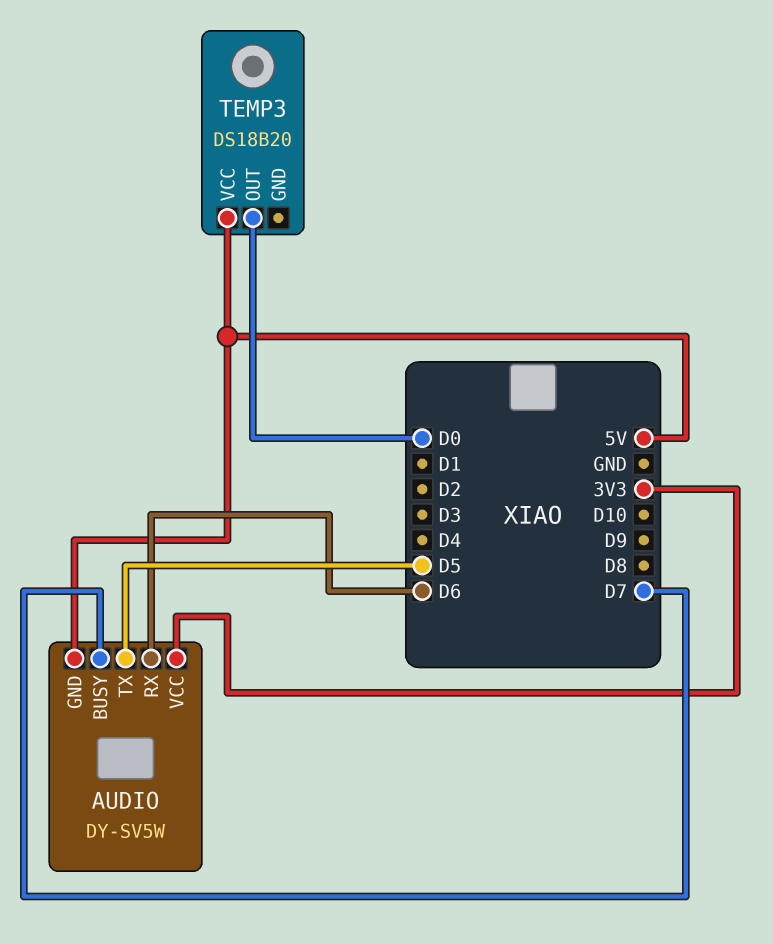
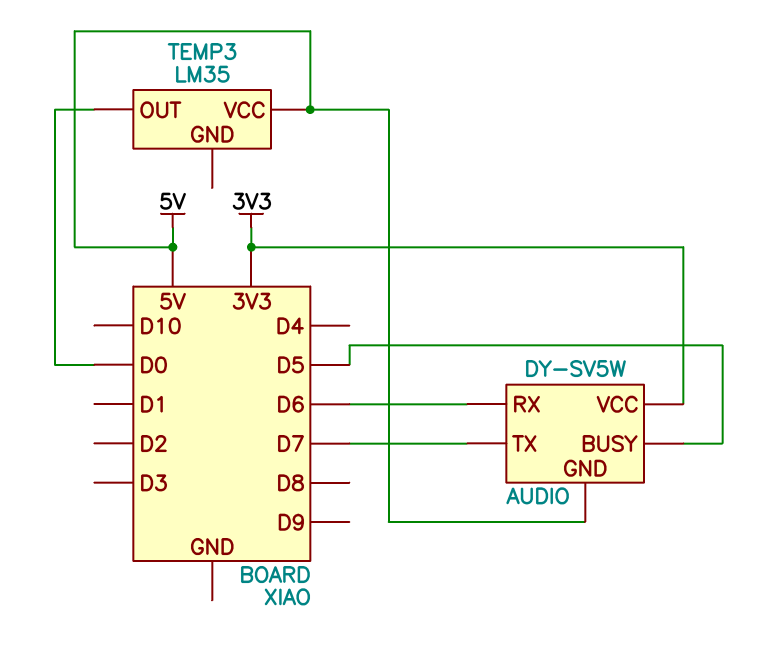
AUDIO pin BUSY: D7 -> D5
AUDIO pin TX: D5 -> D7
TEMP3: DS18B20 -> LM35

